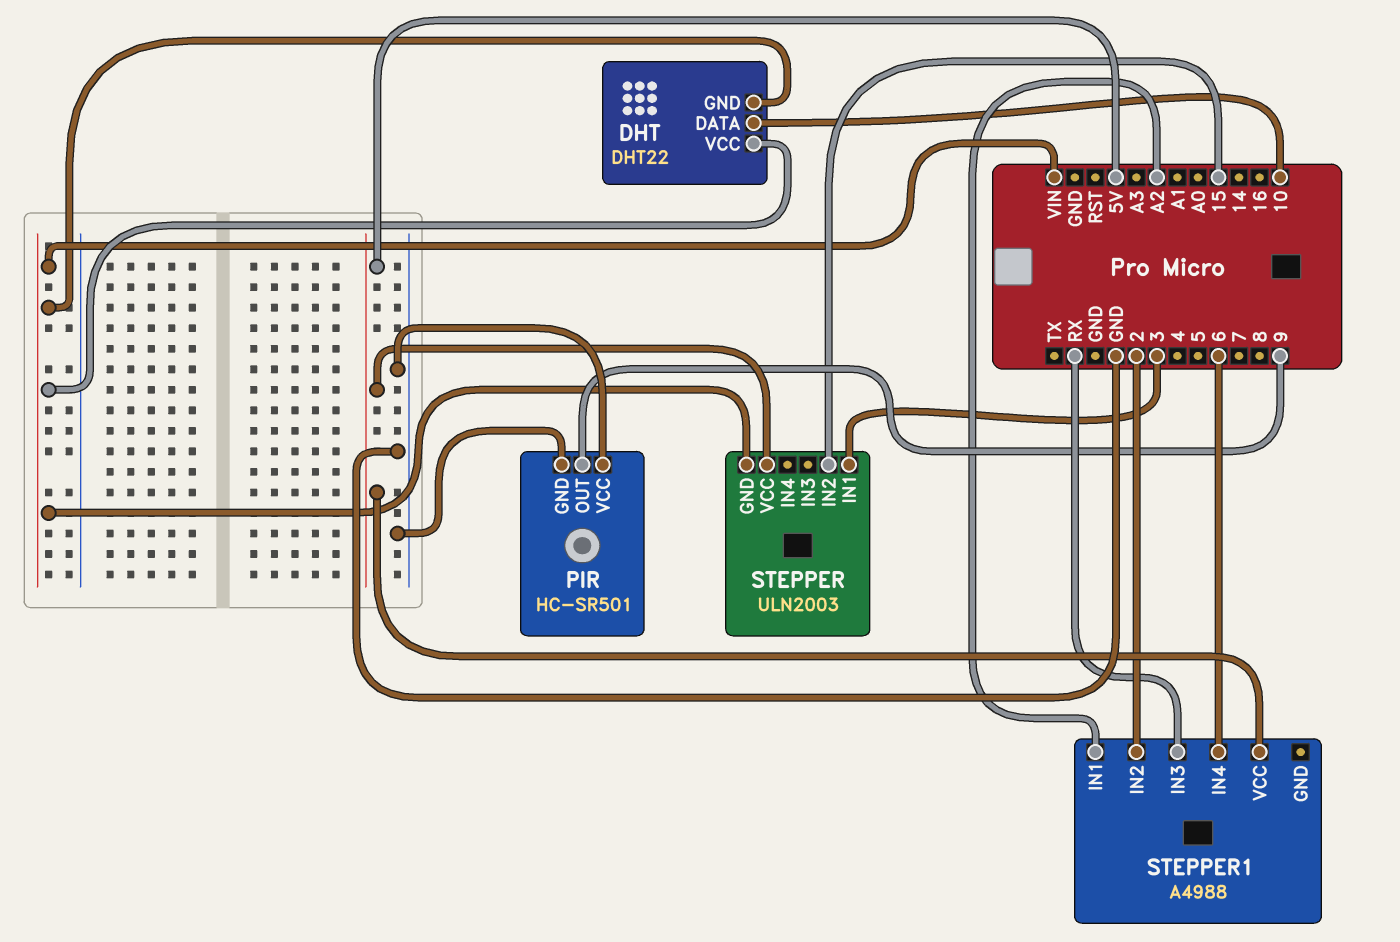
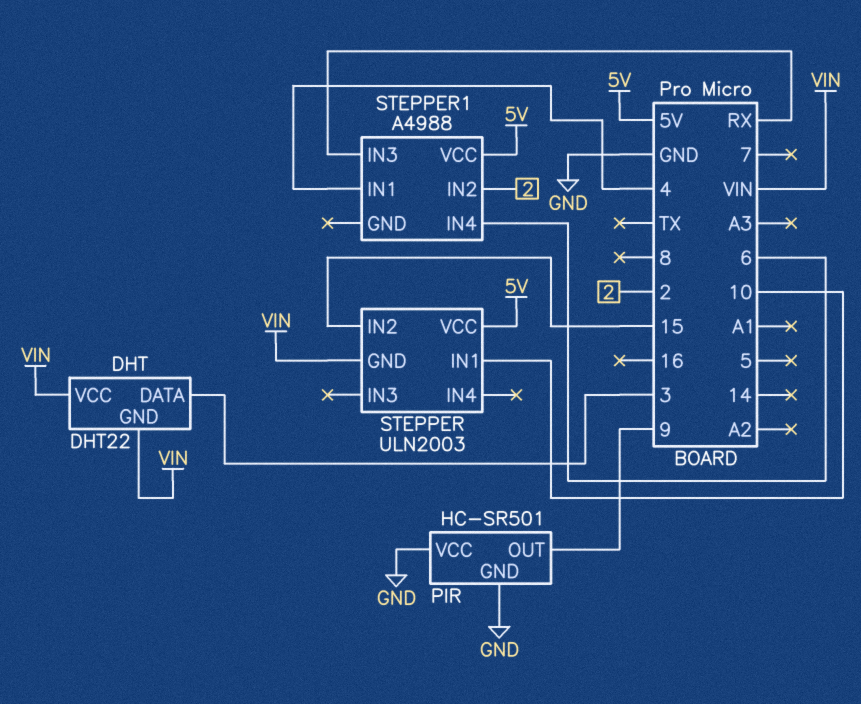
DHT pin DATA: 10 -> 3
STEPPER pin IN1: 3 -> 10
STEPPER1 pin IN1: A2 -> 4

